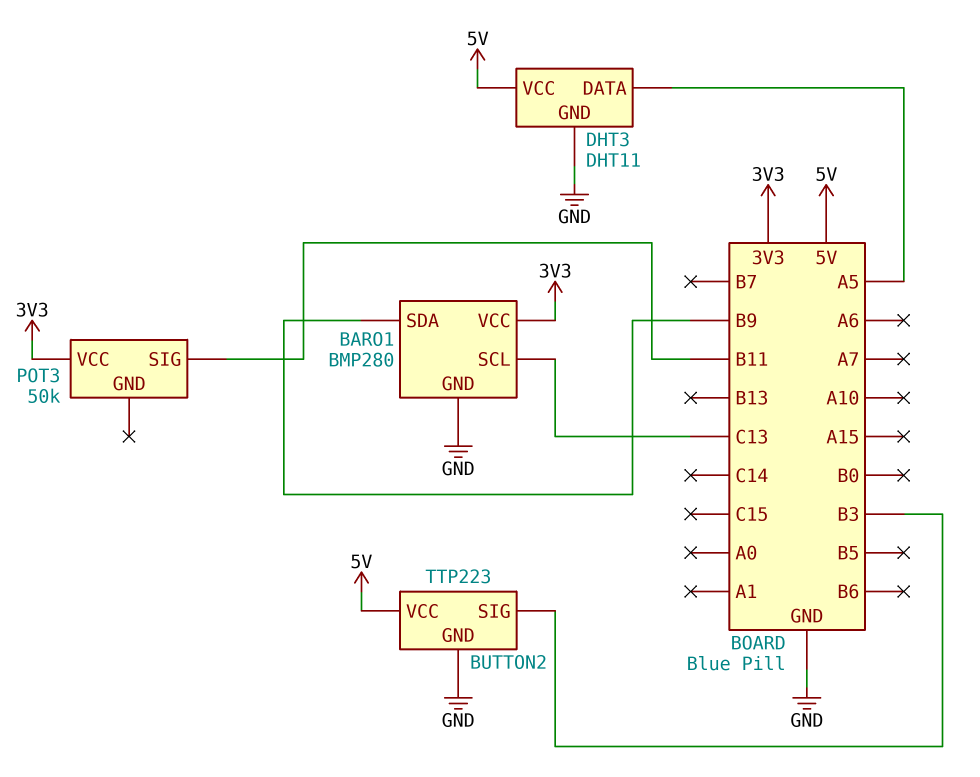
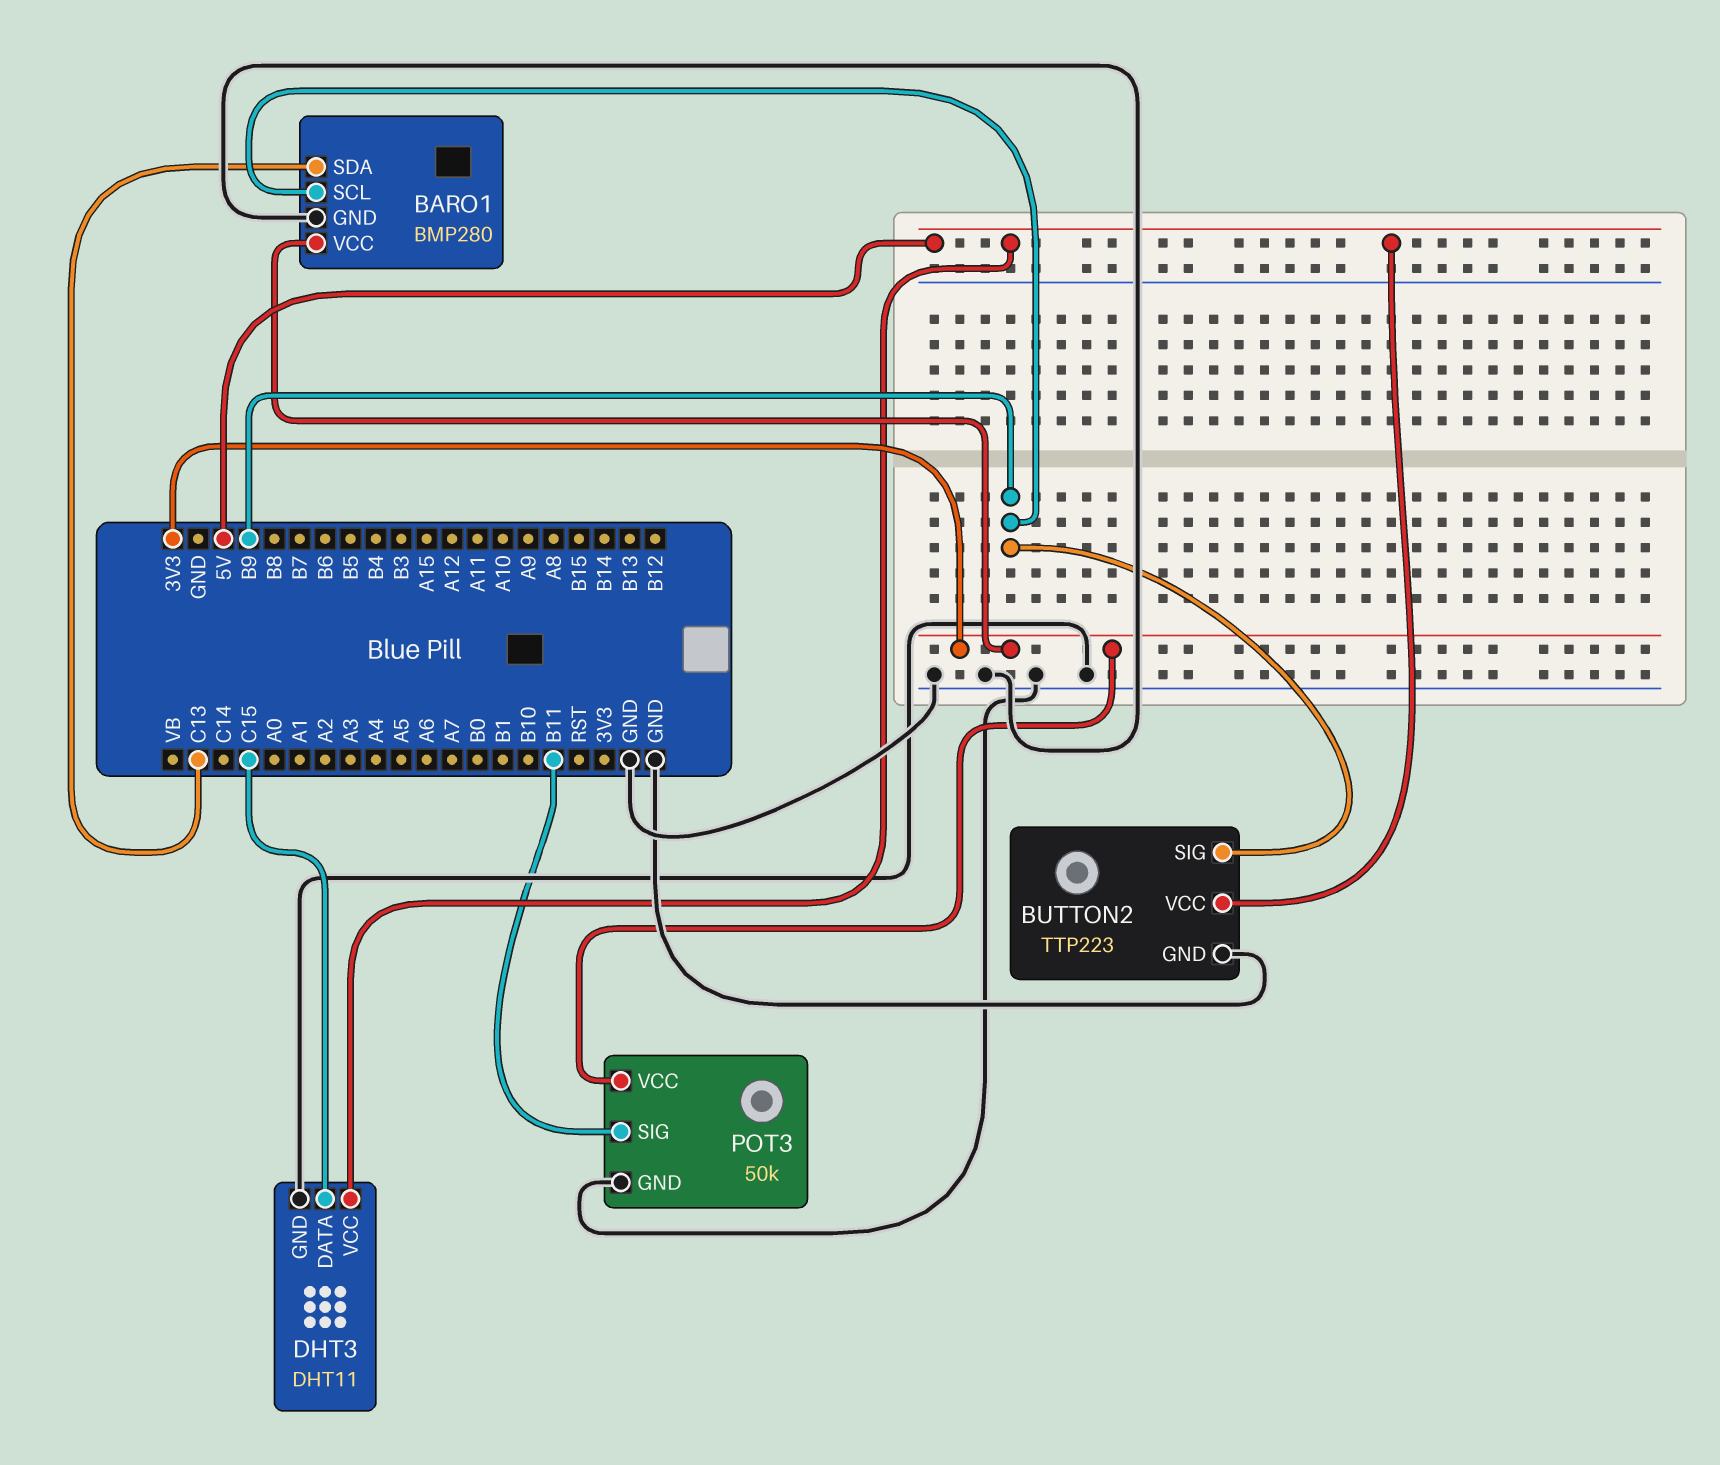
BARO1 pin SCL: C13 -> B9
BARO1 pin SDA: B9 -> C13
BUTTON2 pin SIG: B3 -> B9
DHT3 pin DATA: A5 -> C15
POT3 pin GND: none -> GND

